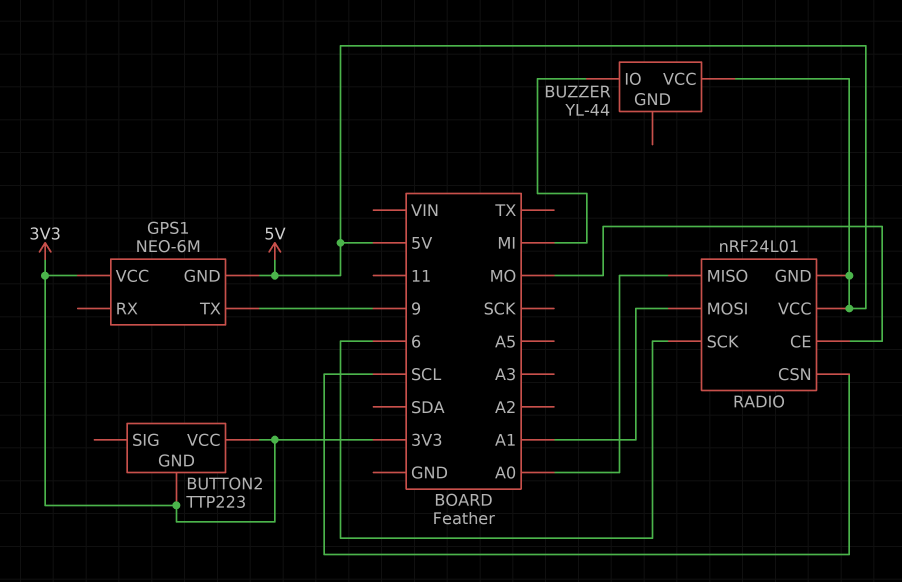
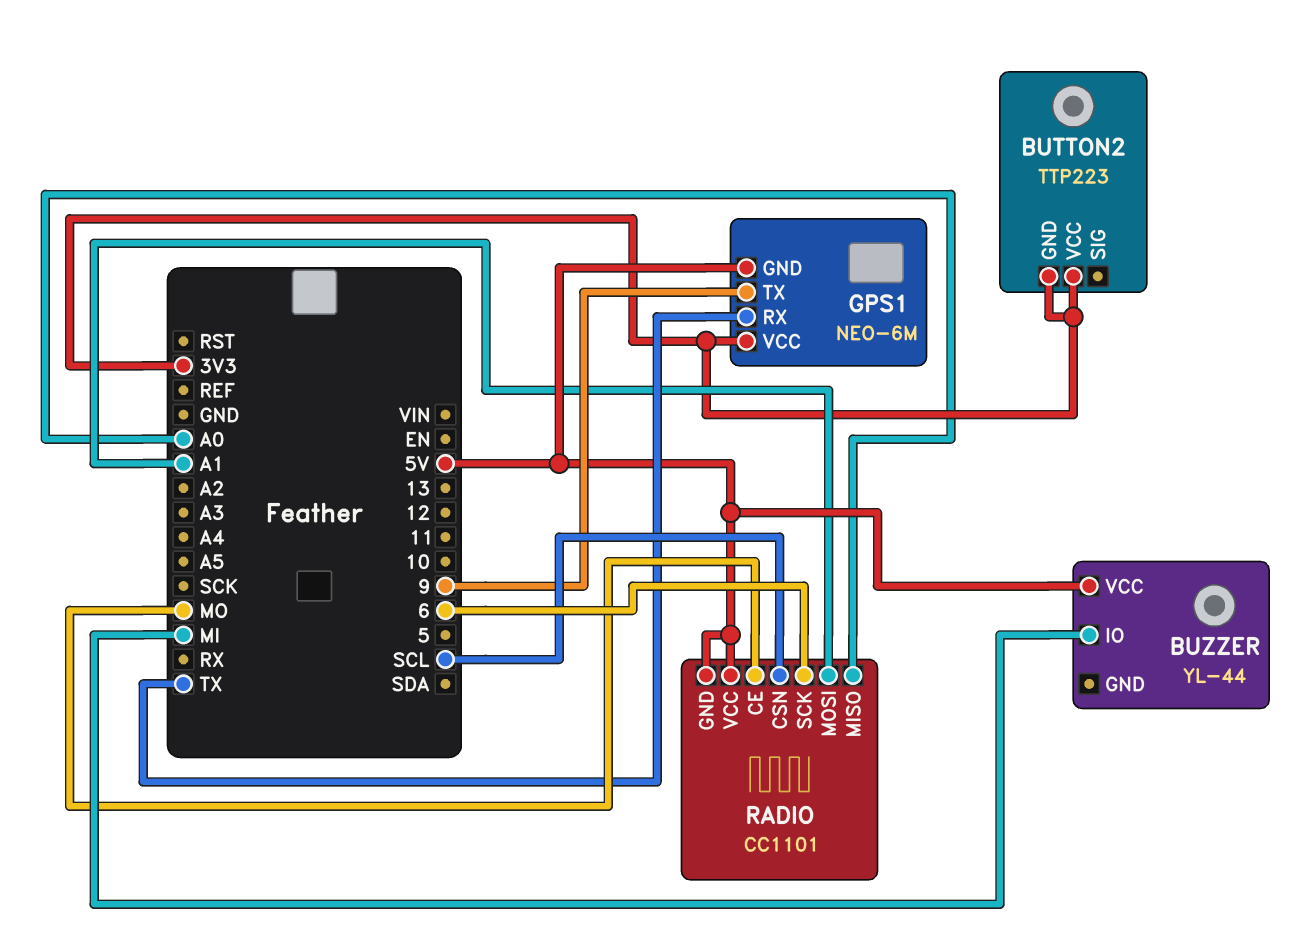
GPS1 pin RX: none -> TX
RADIO: nRF24L01 -> CC1101

